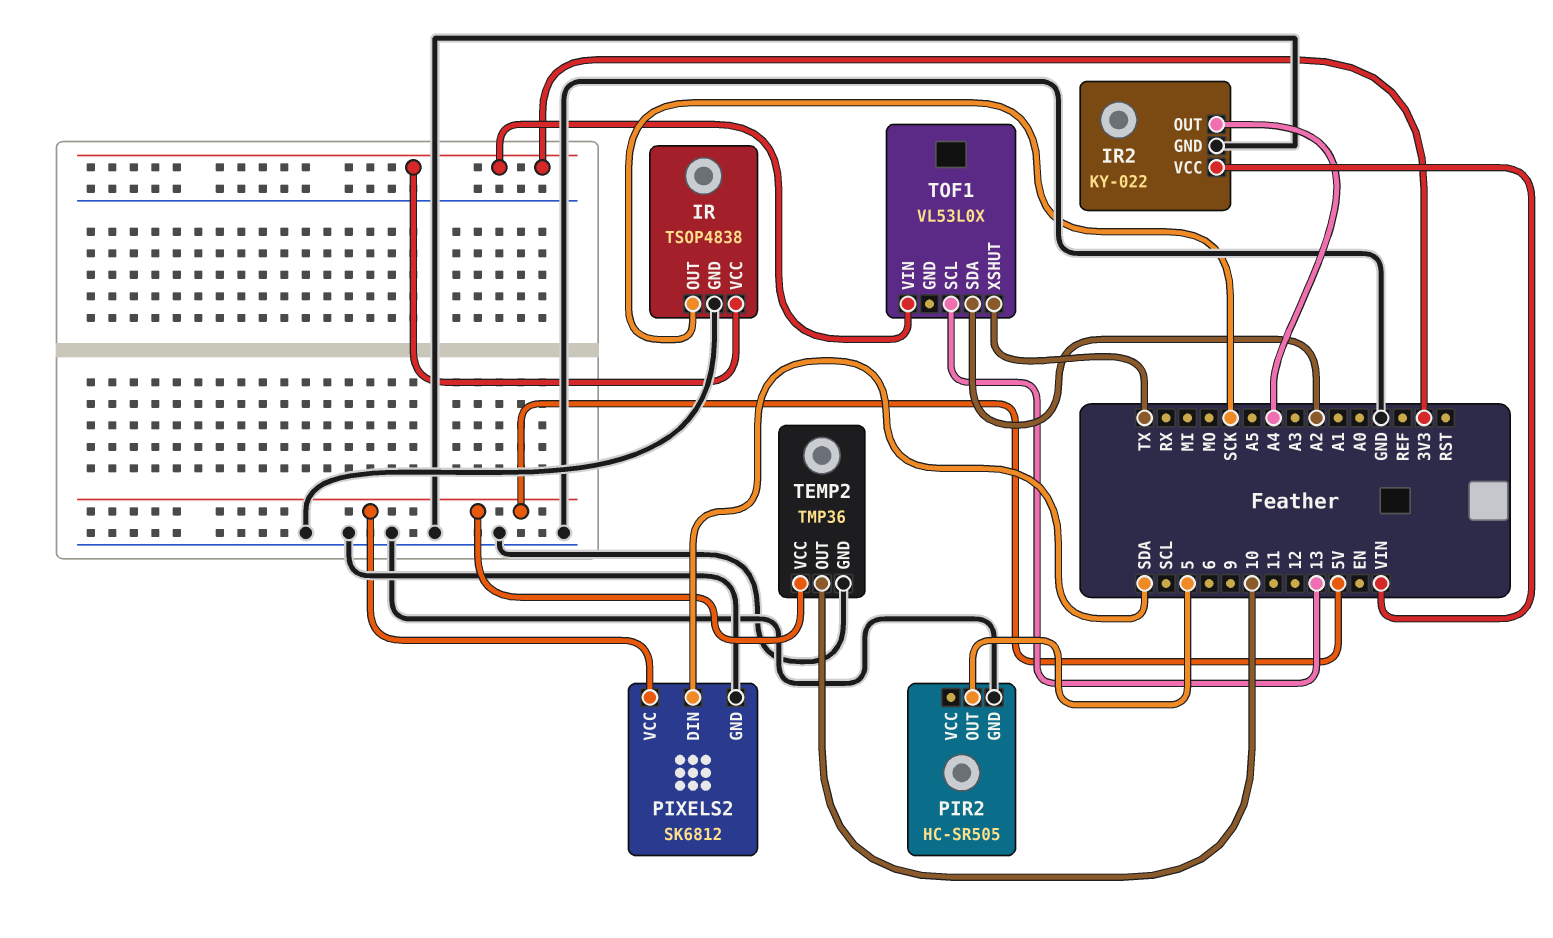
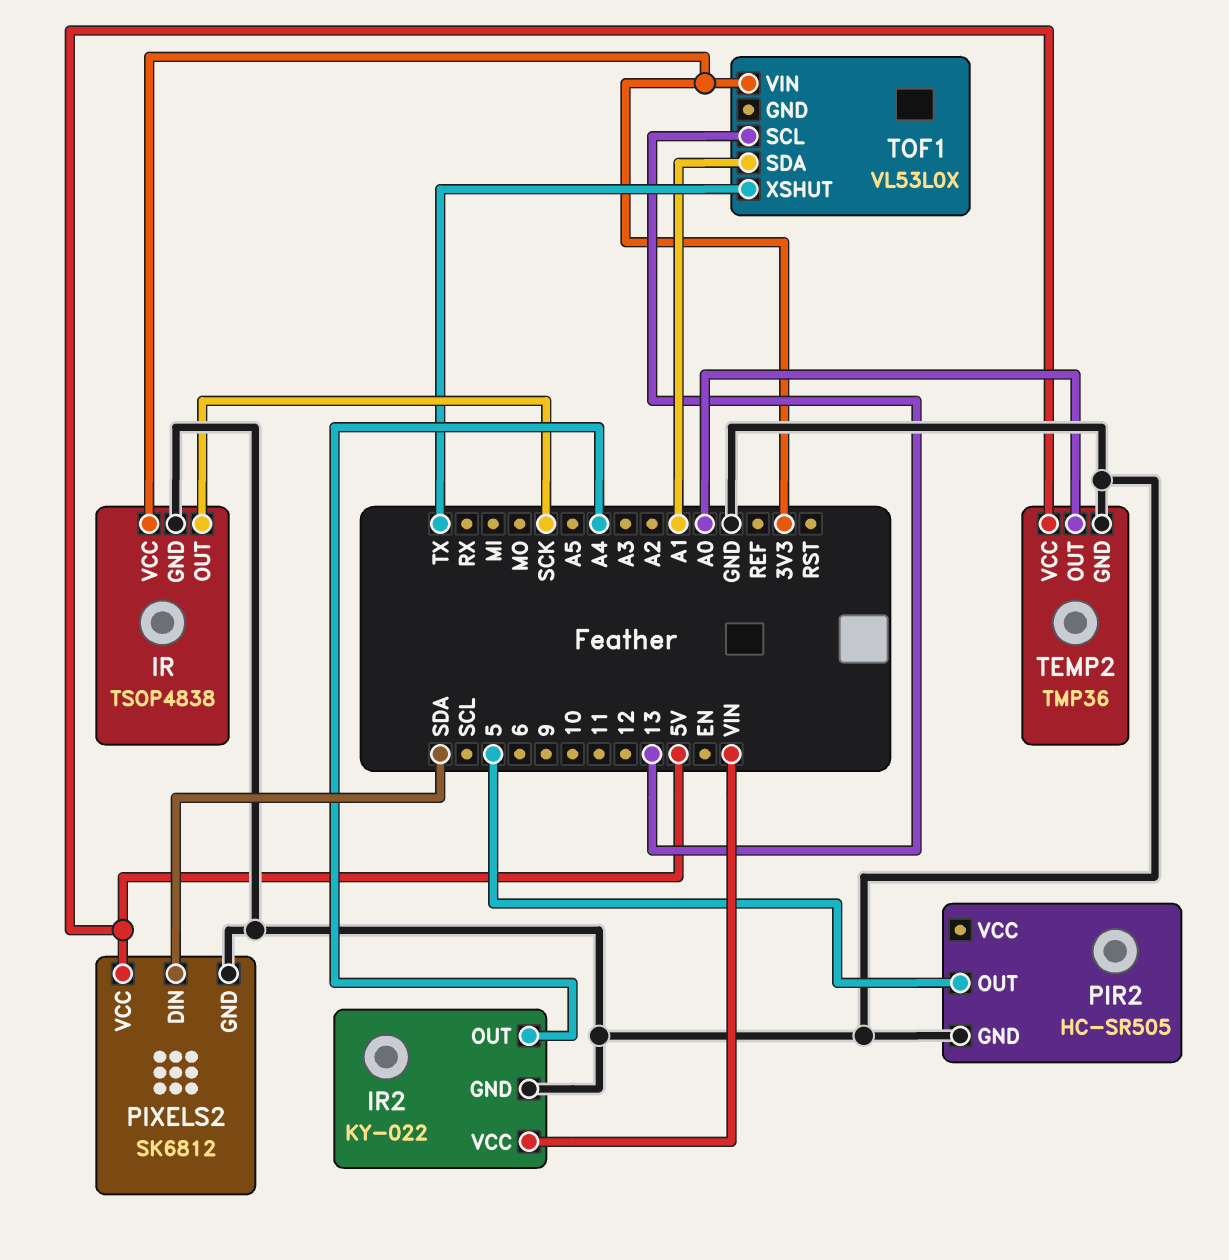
TEMP2 pin OUT: 10 -> A0
TOF1 pin SDA: A2 -> A1

